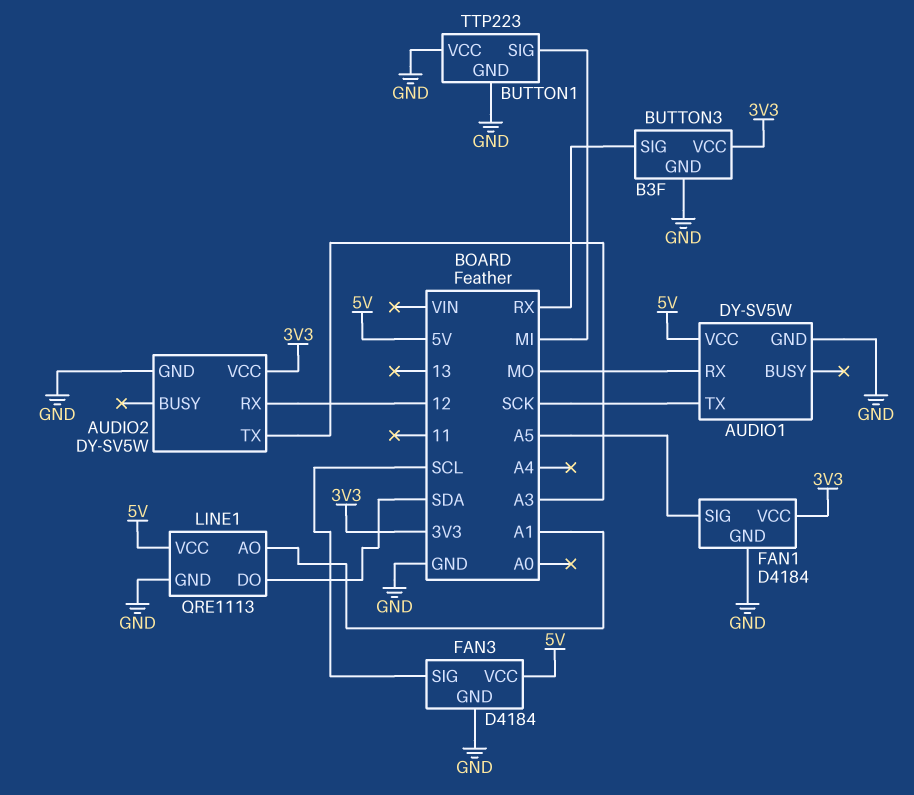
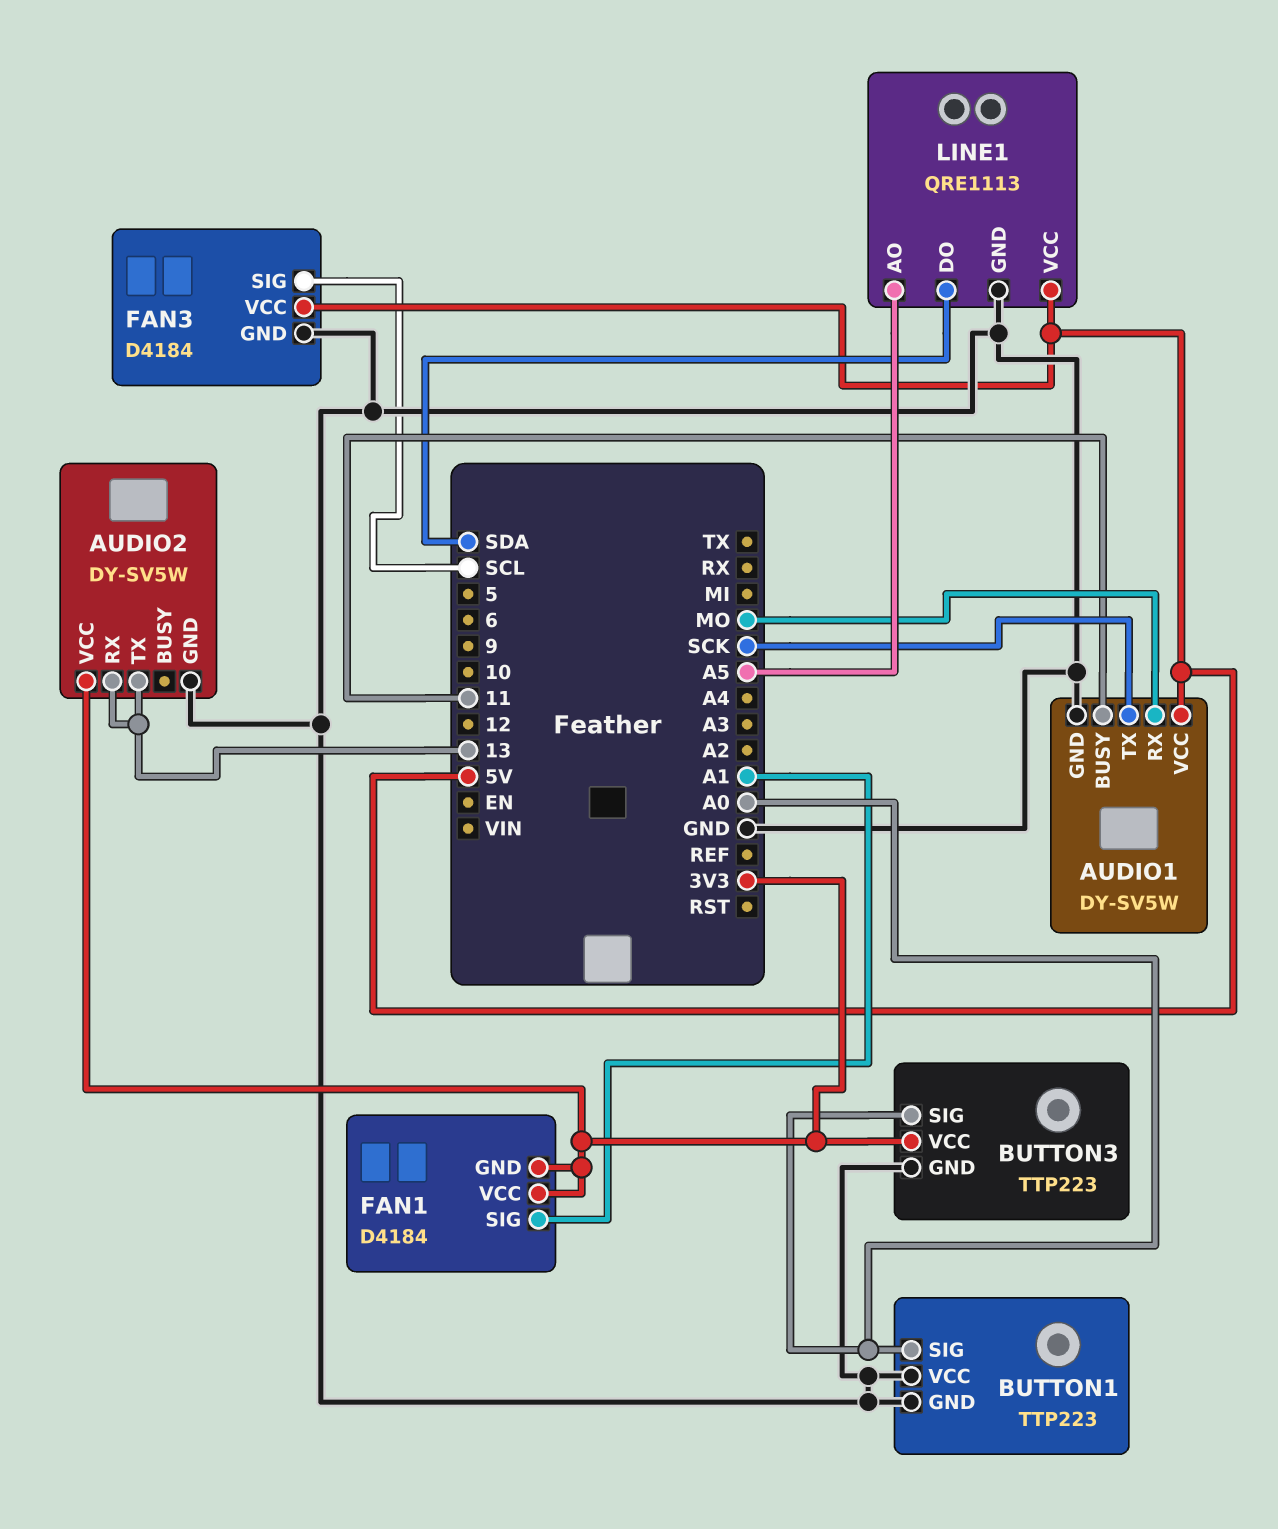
AUDIO1 pin BUSY: none -> 11
AUDIO2 pin RX: 12 -> 13
AUDIO2 pin TX: A3 -> 13
BUTTON1 pin SIG: MI -> A0
BUTTON3: B3F -> TTP223
BUTTON3 pin SIG: RX -> A0
FAN1 pin GND: GND -> 3V3
FAN1 pin SIG: A5 -> A1
LINE1 pin AO: A1 -> A5

